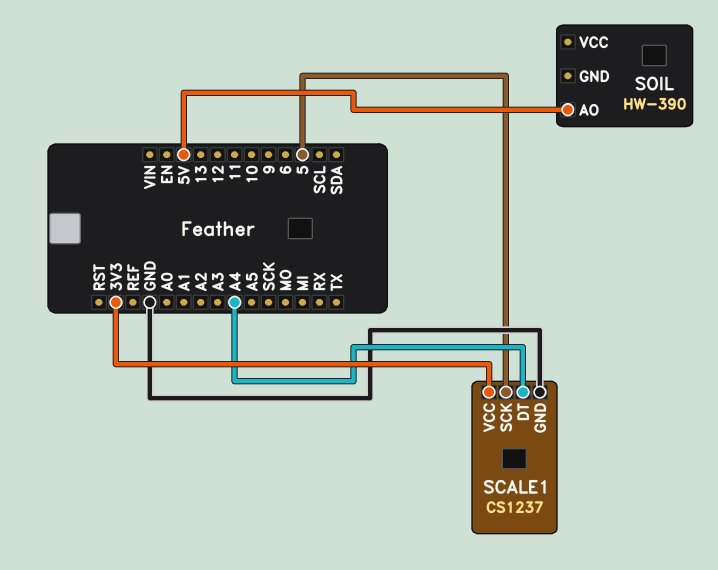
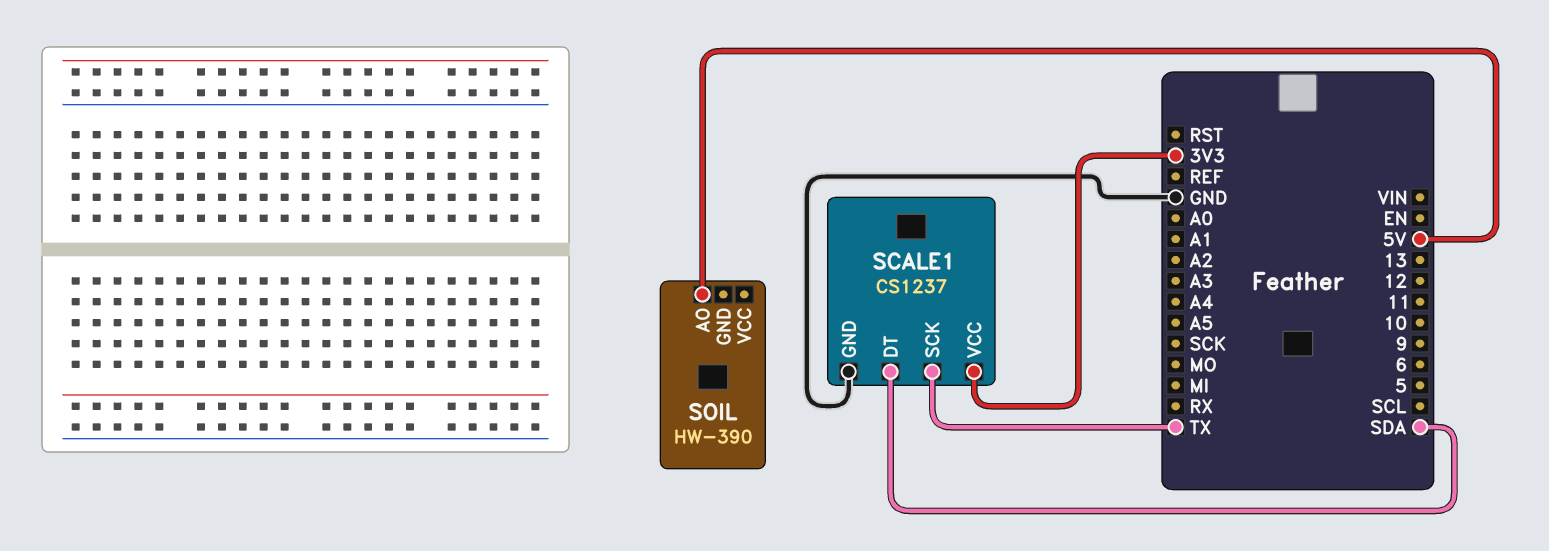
SCALE1 pin DT: A4 -> SDA
SCALE1 pin SCK: 5 -> TX

